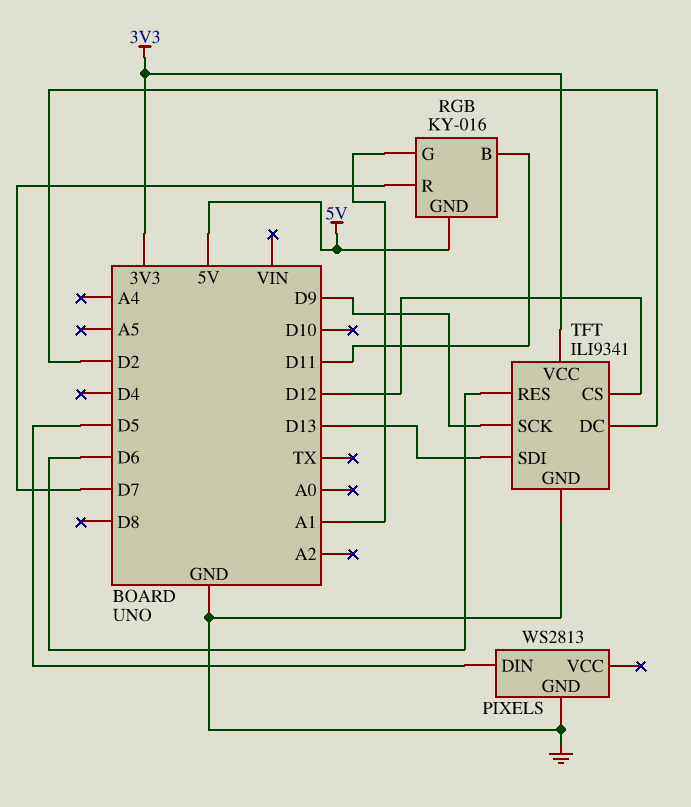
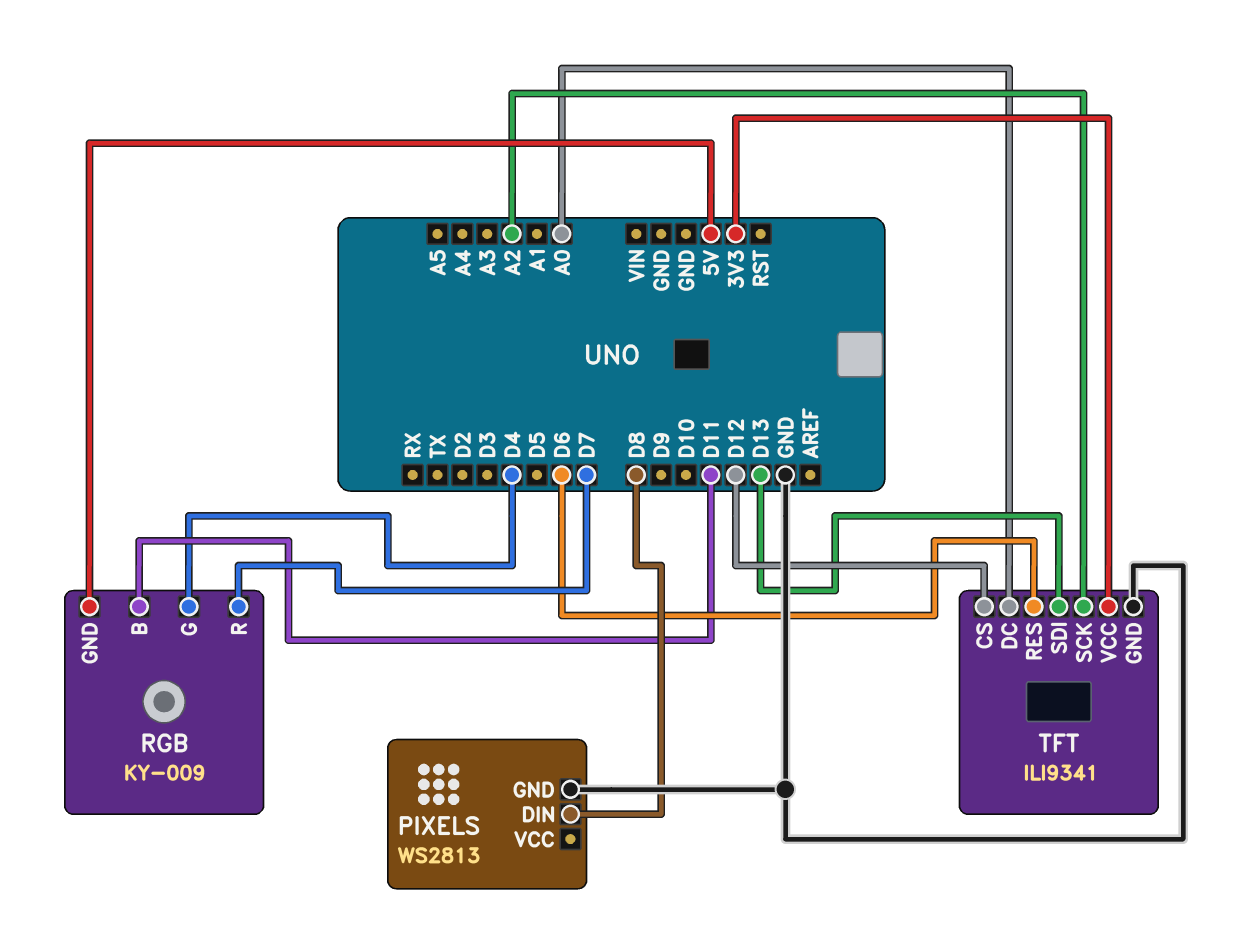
PIXELS pin DIN: D5 -> D8
RGB: KY-016 -> KY-009
RGB pin G: A1 -> D4
TFT pin DC: D2 -> A0
TFT pin SCK: D9 -> A2

